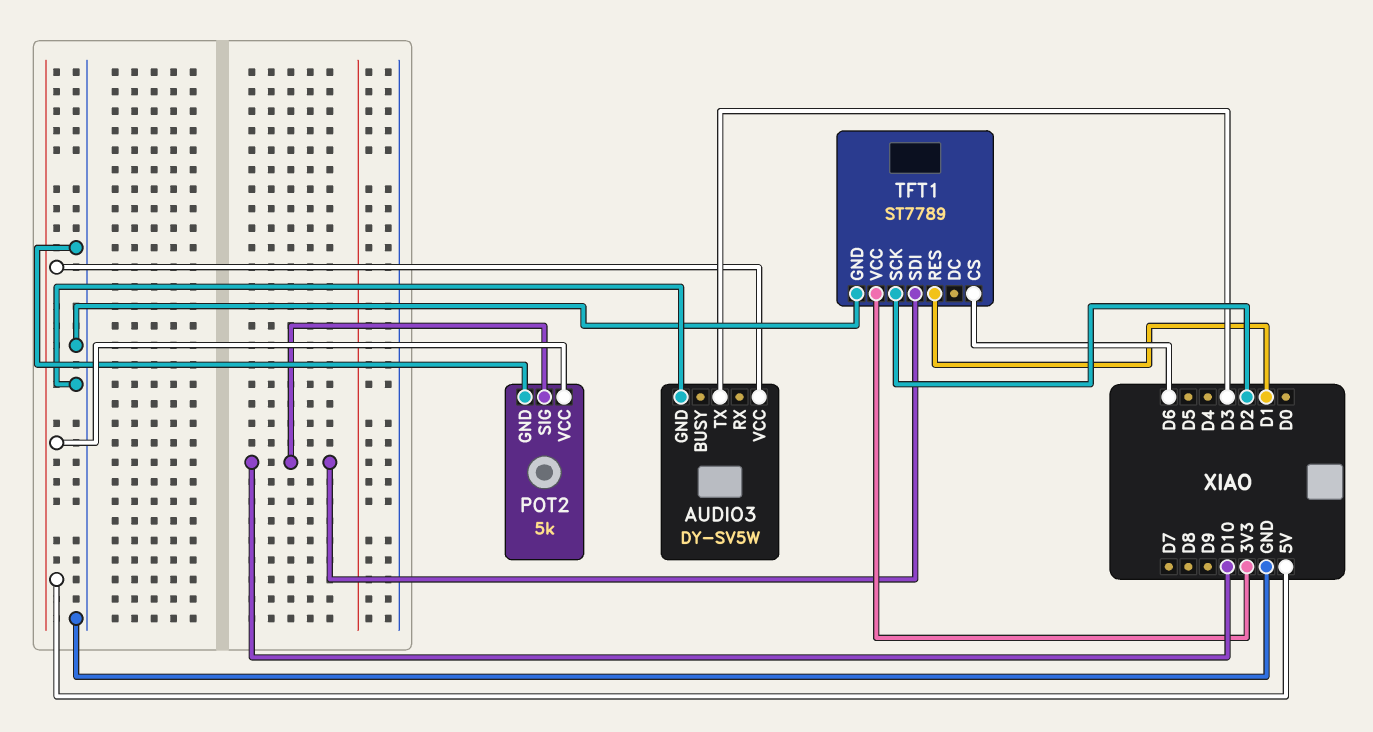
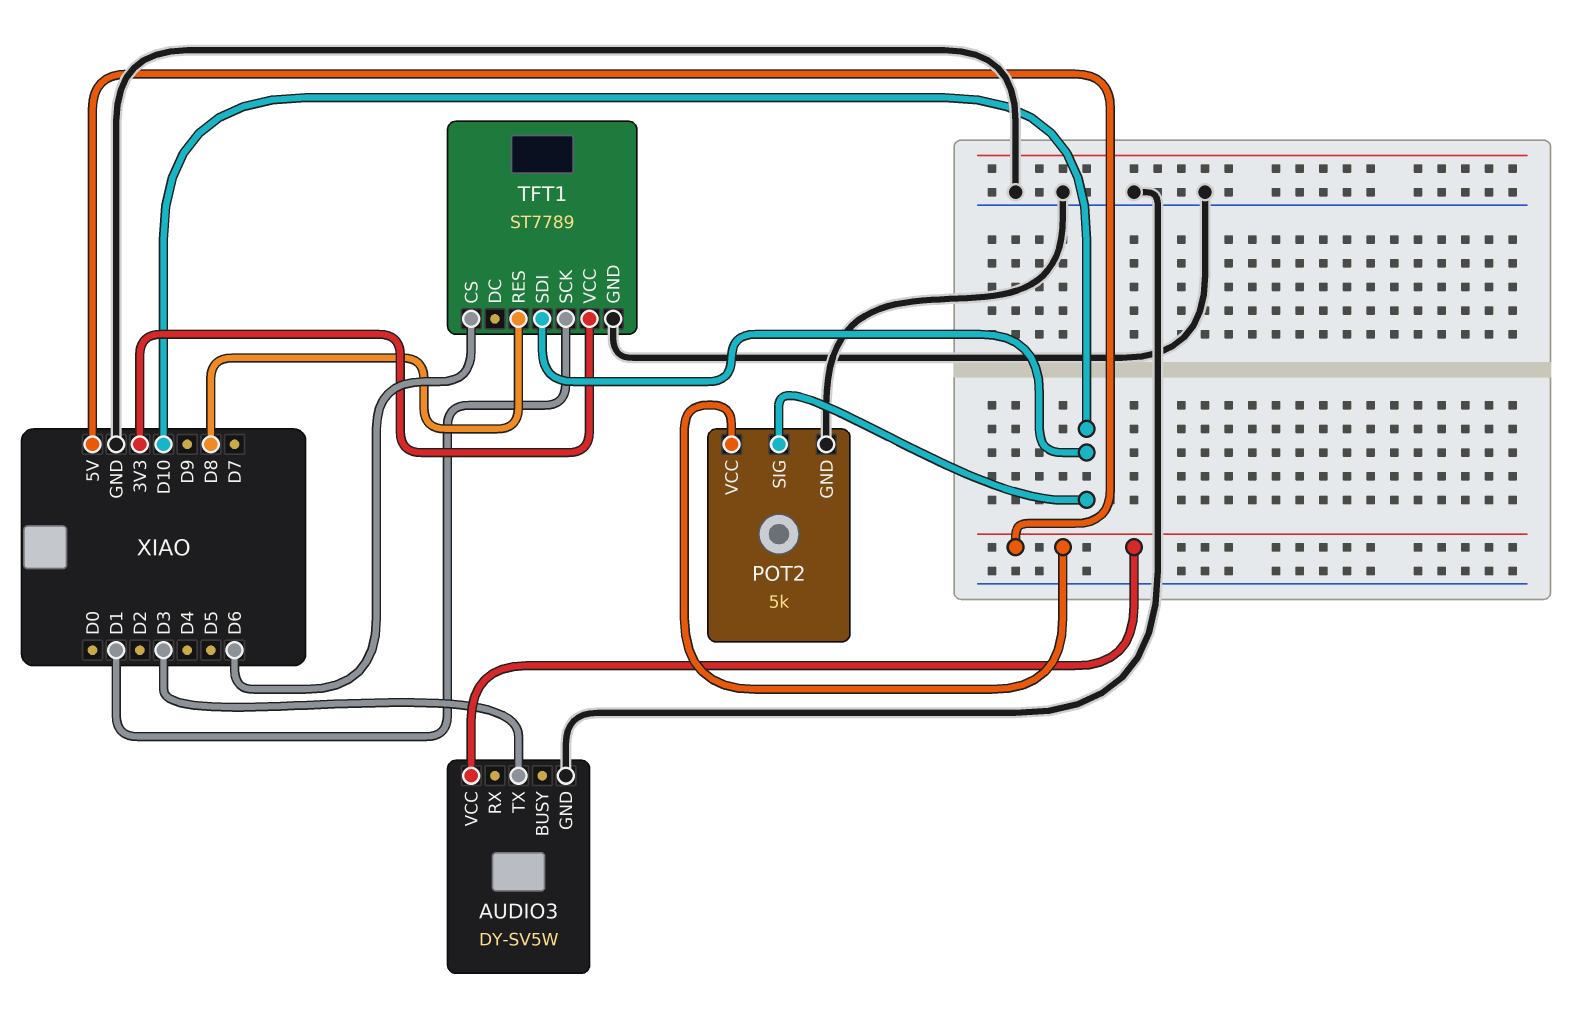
TFT1 pin RES: D1 -> D8
TFT1 pin SCK: D2 -> D1

